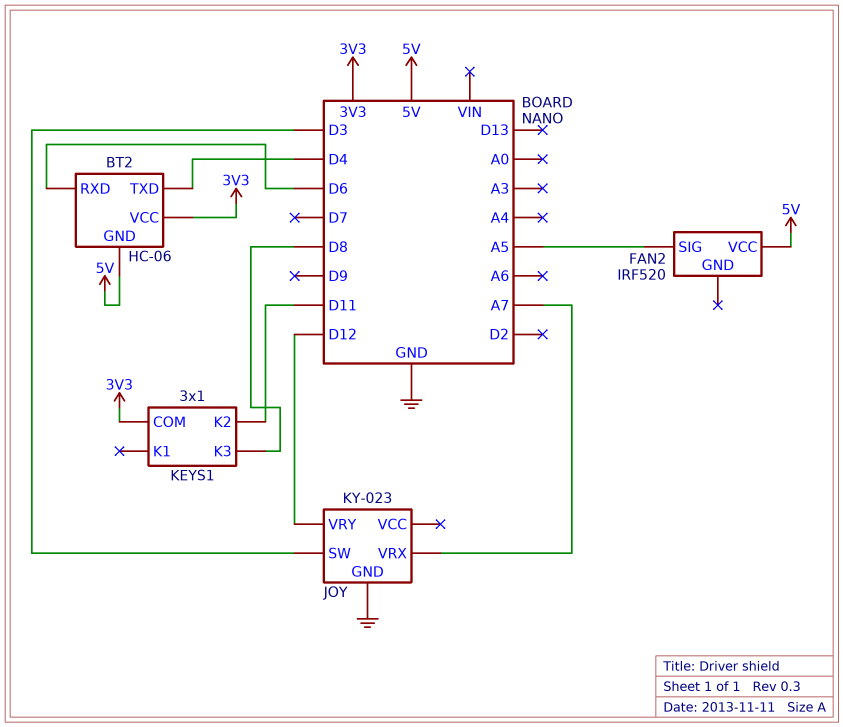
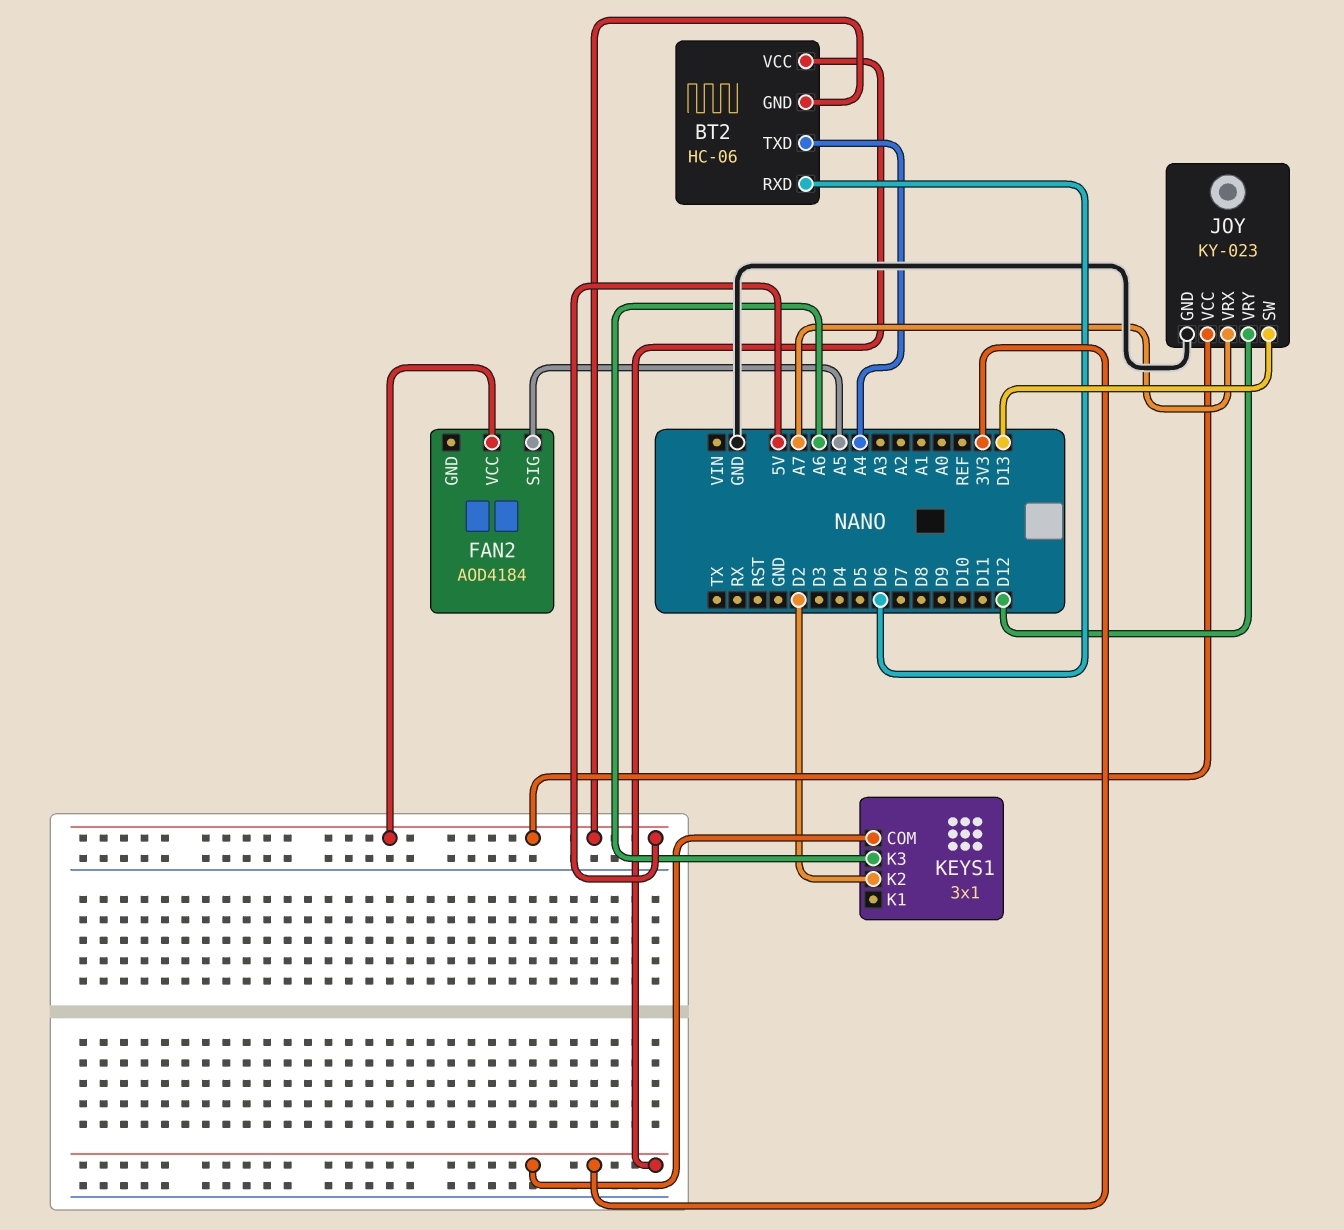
BT2 pin TXD: D4 -> A4
FAN2: IRF520 -> AOD4184
JOY pin SW: D3 -> D13
JOY pin VCC: none -> 5V
KEYS1 pin K2: D11 -> D2
KEYS1 pin K3: D8 -> A6

